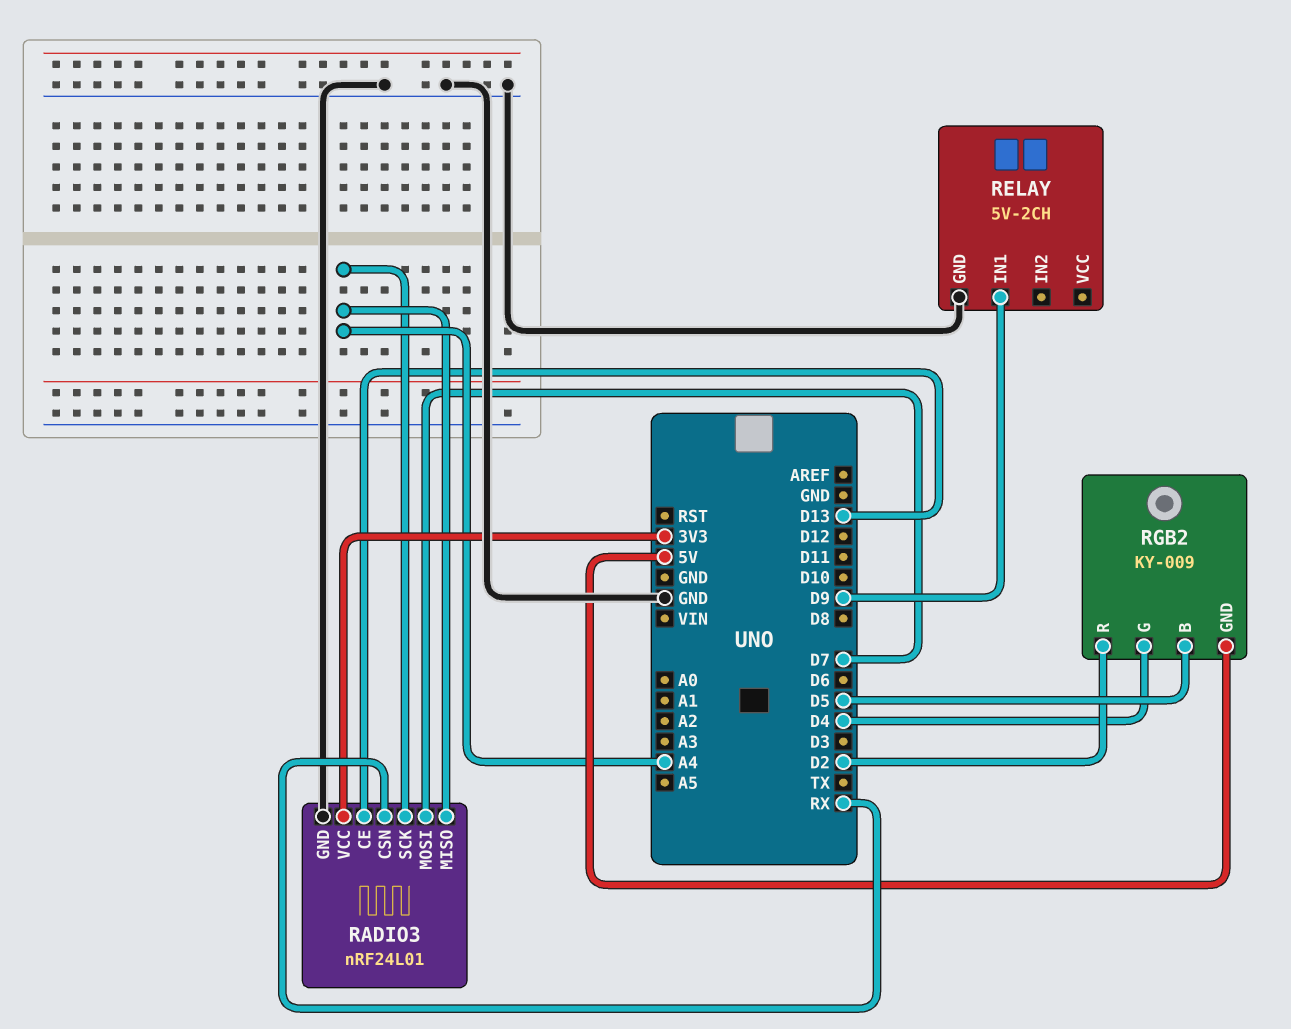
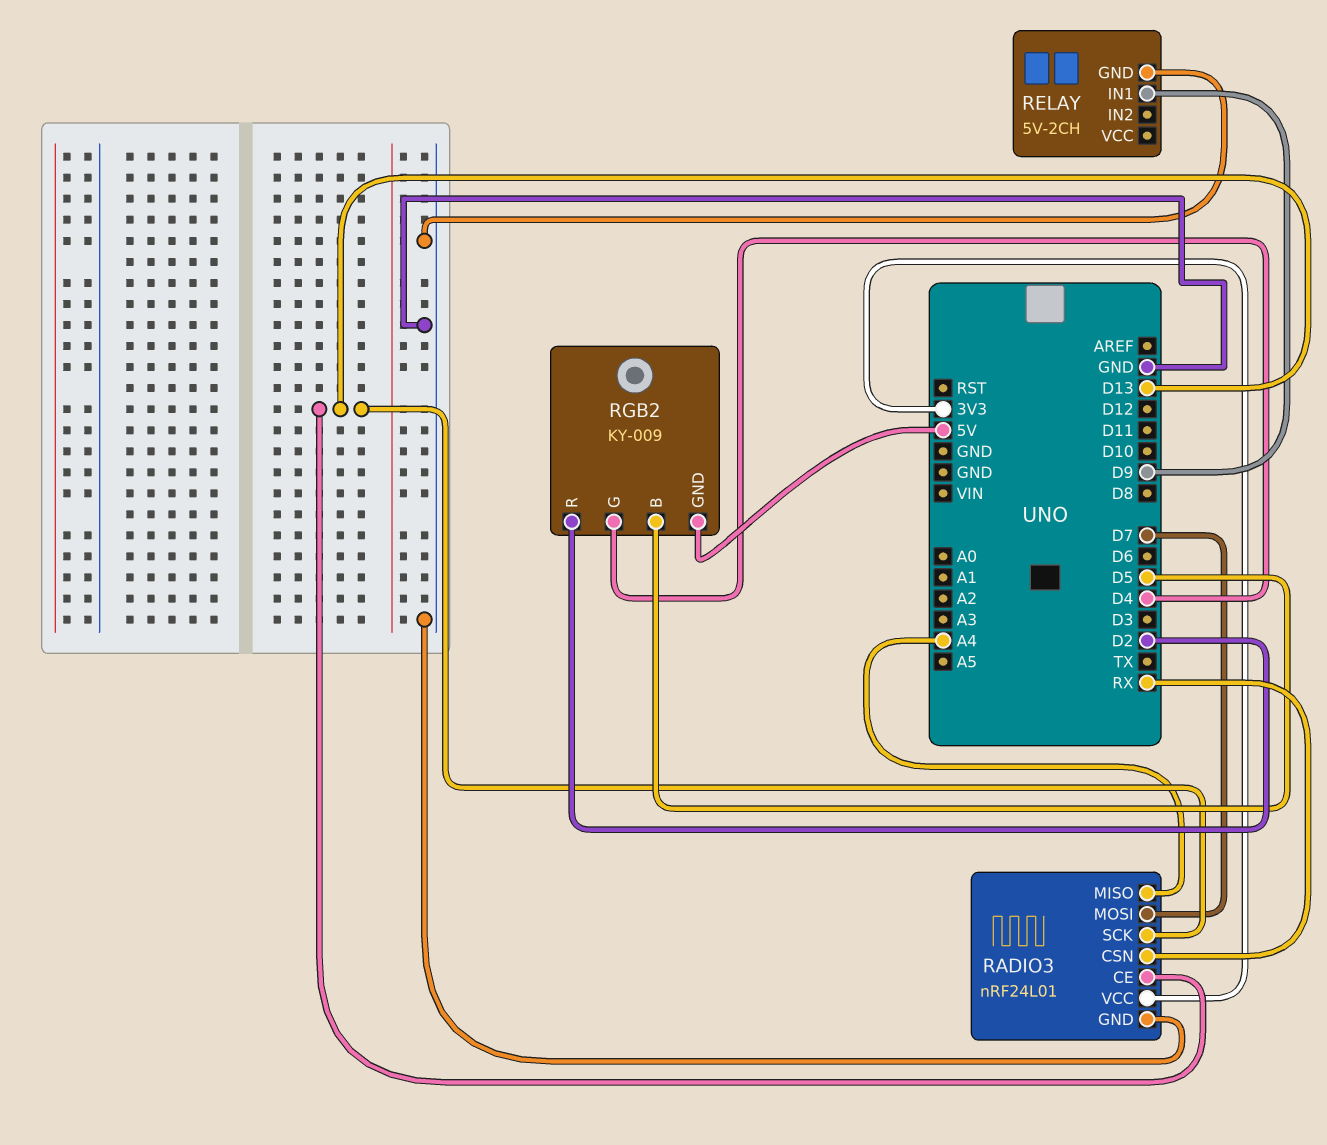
RADIO3 pin SCK: A4 -> D13

